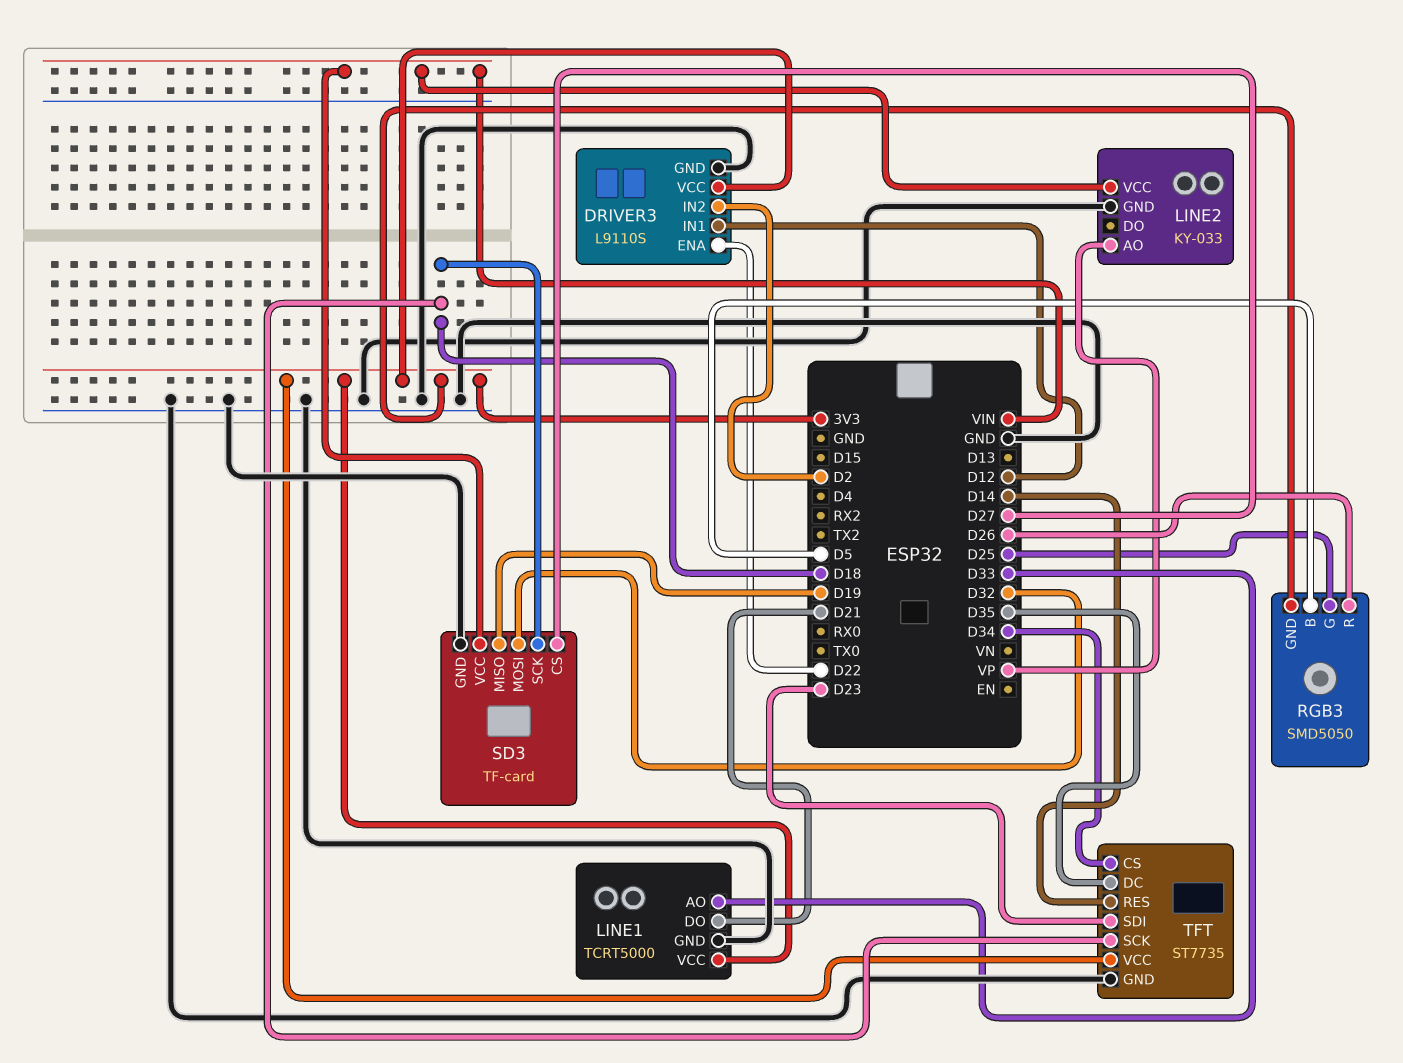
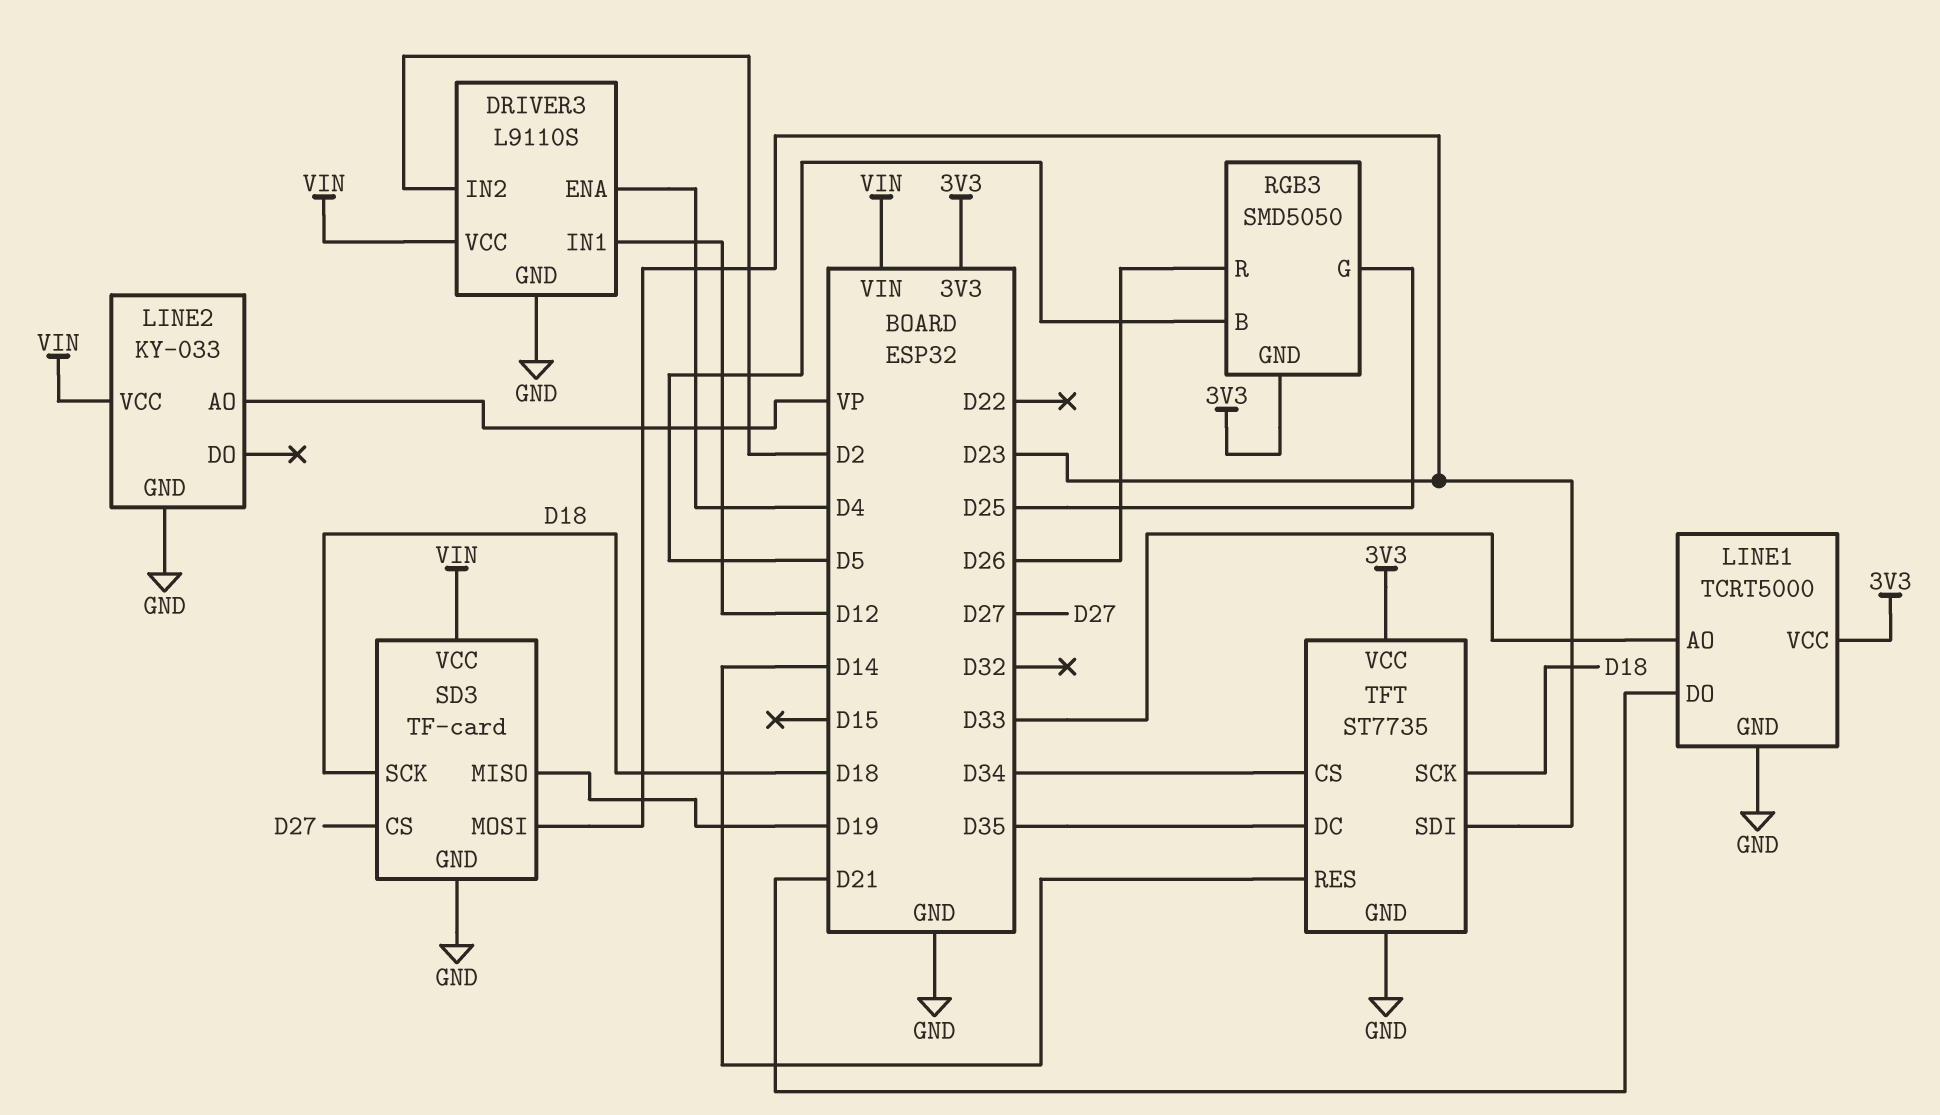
DRIVER3 pin ENA: D22 -> D4
DRIVER3 pin VCC: 3V3 -> VIN
SD3 pin MOSI: D32 -> D23

